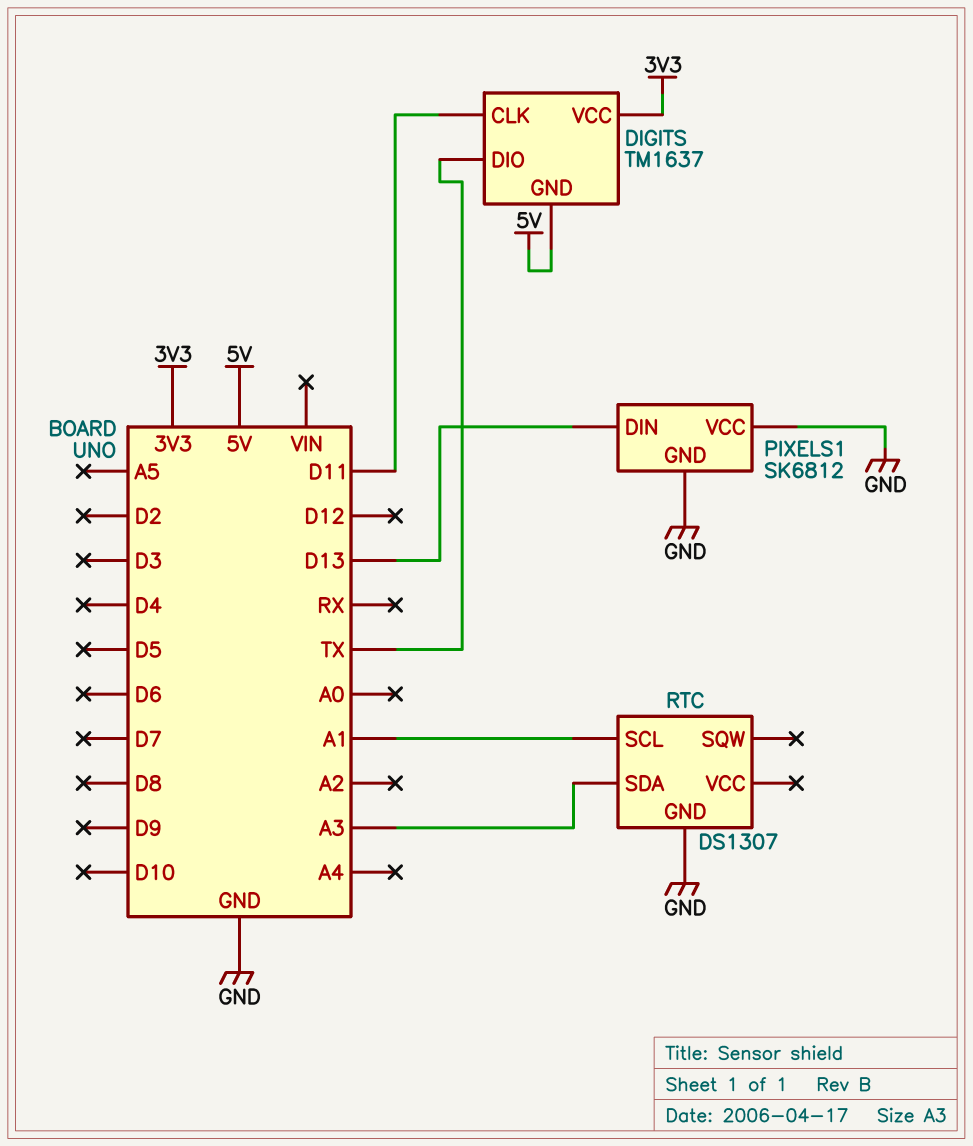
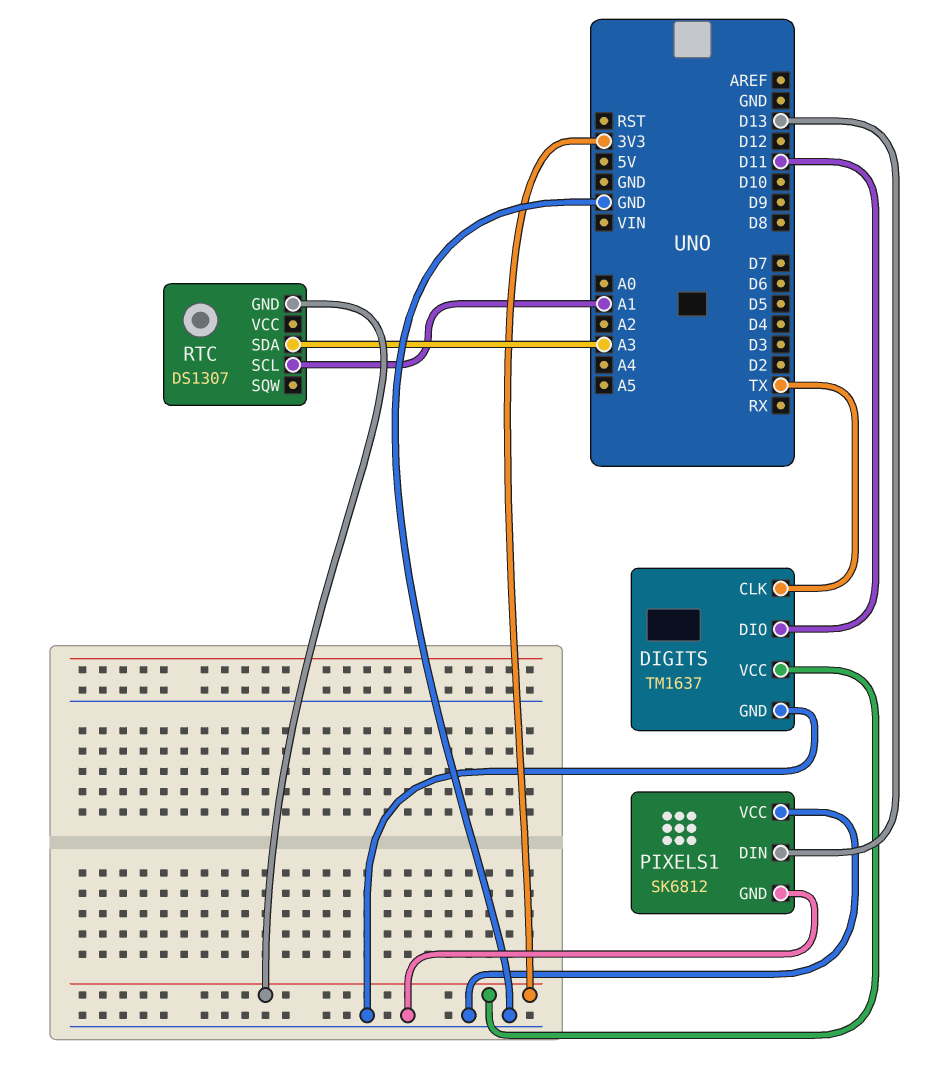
DIGITS pin CLK: D11 -> TX
DIGITS pin DIO: TX -> D11
DIGITS pin GND: 5V -> GND
RTC pin GND: GND -> 3V3

